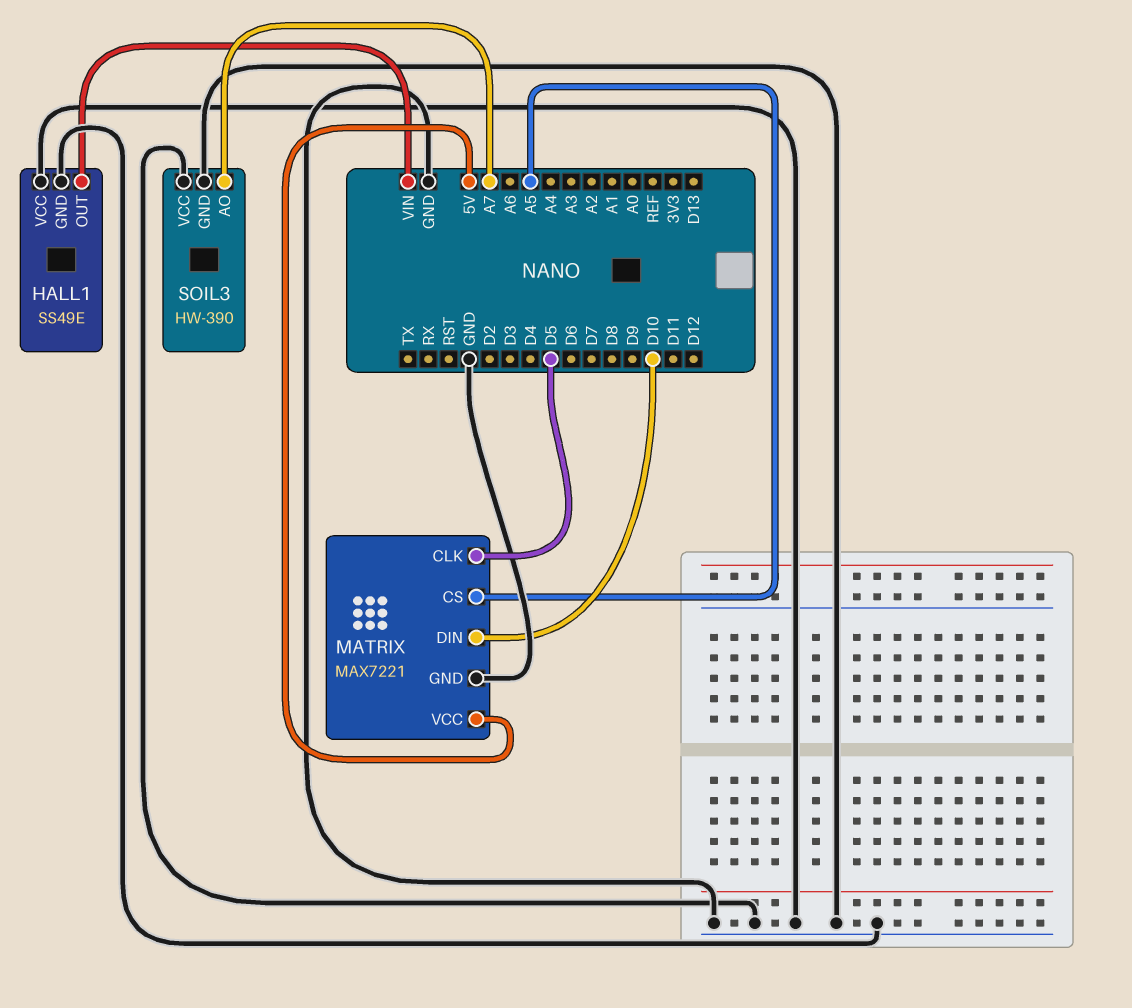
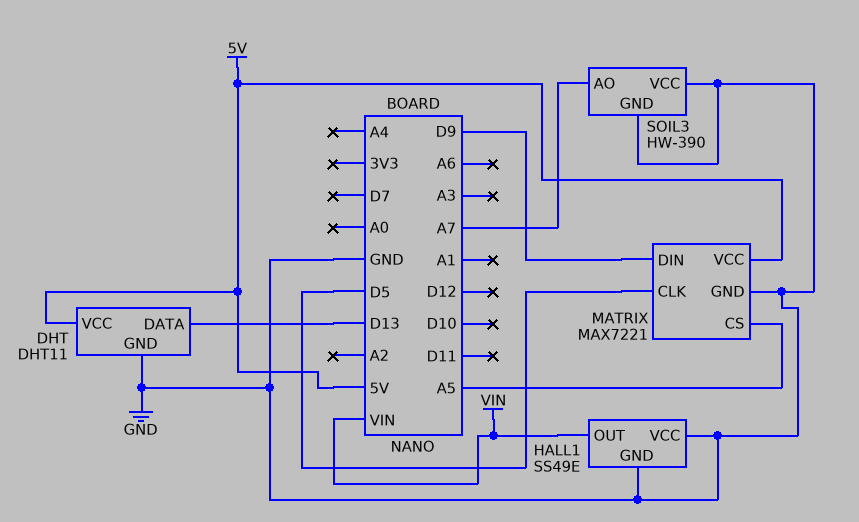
DHT: none -> DHT11
DHT pin DATA: none -> D13
DHT pin GND: none -> GND
DHT pin VCC: none -> 5V
MATRIX pin DIN: D10 -> D9

